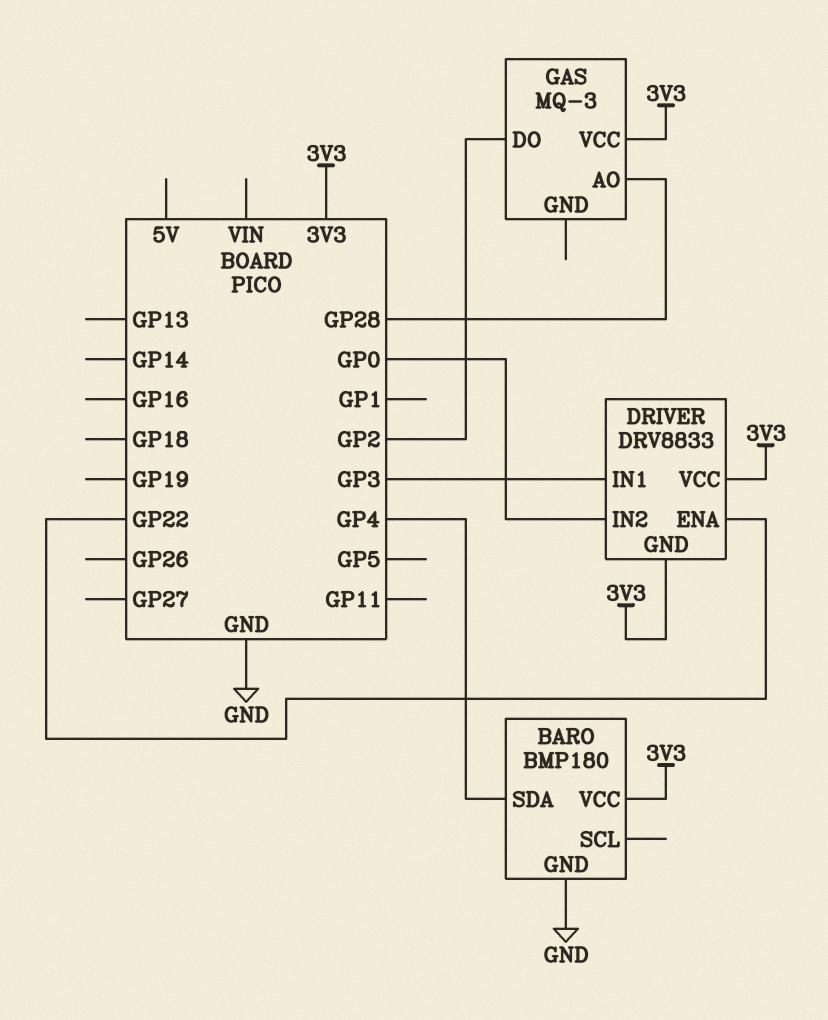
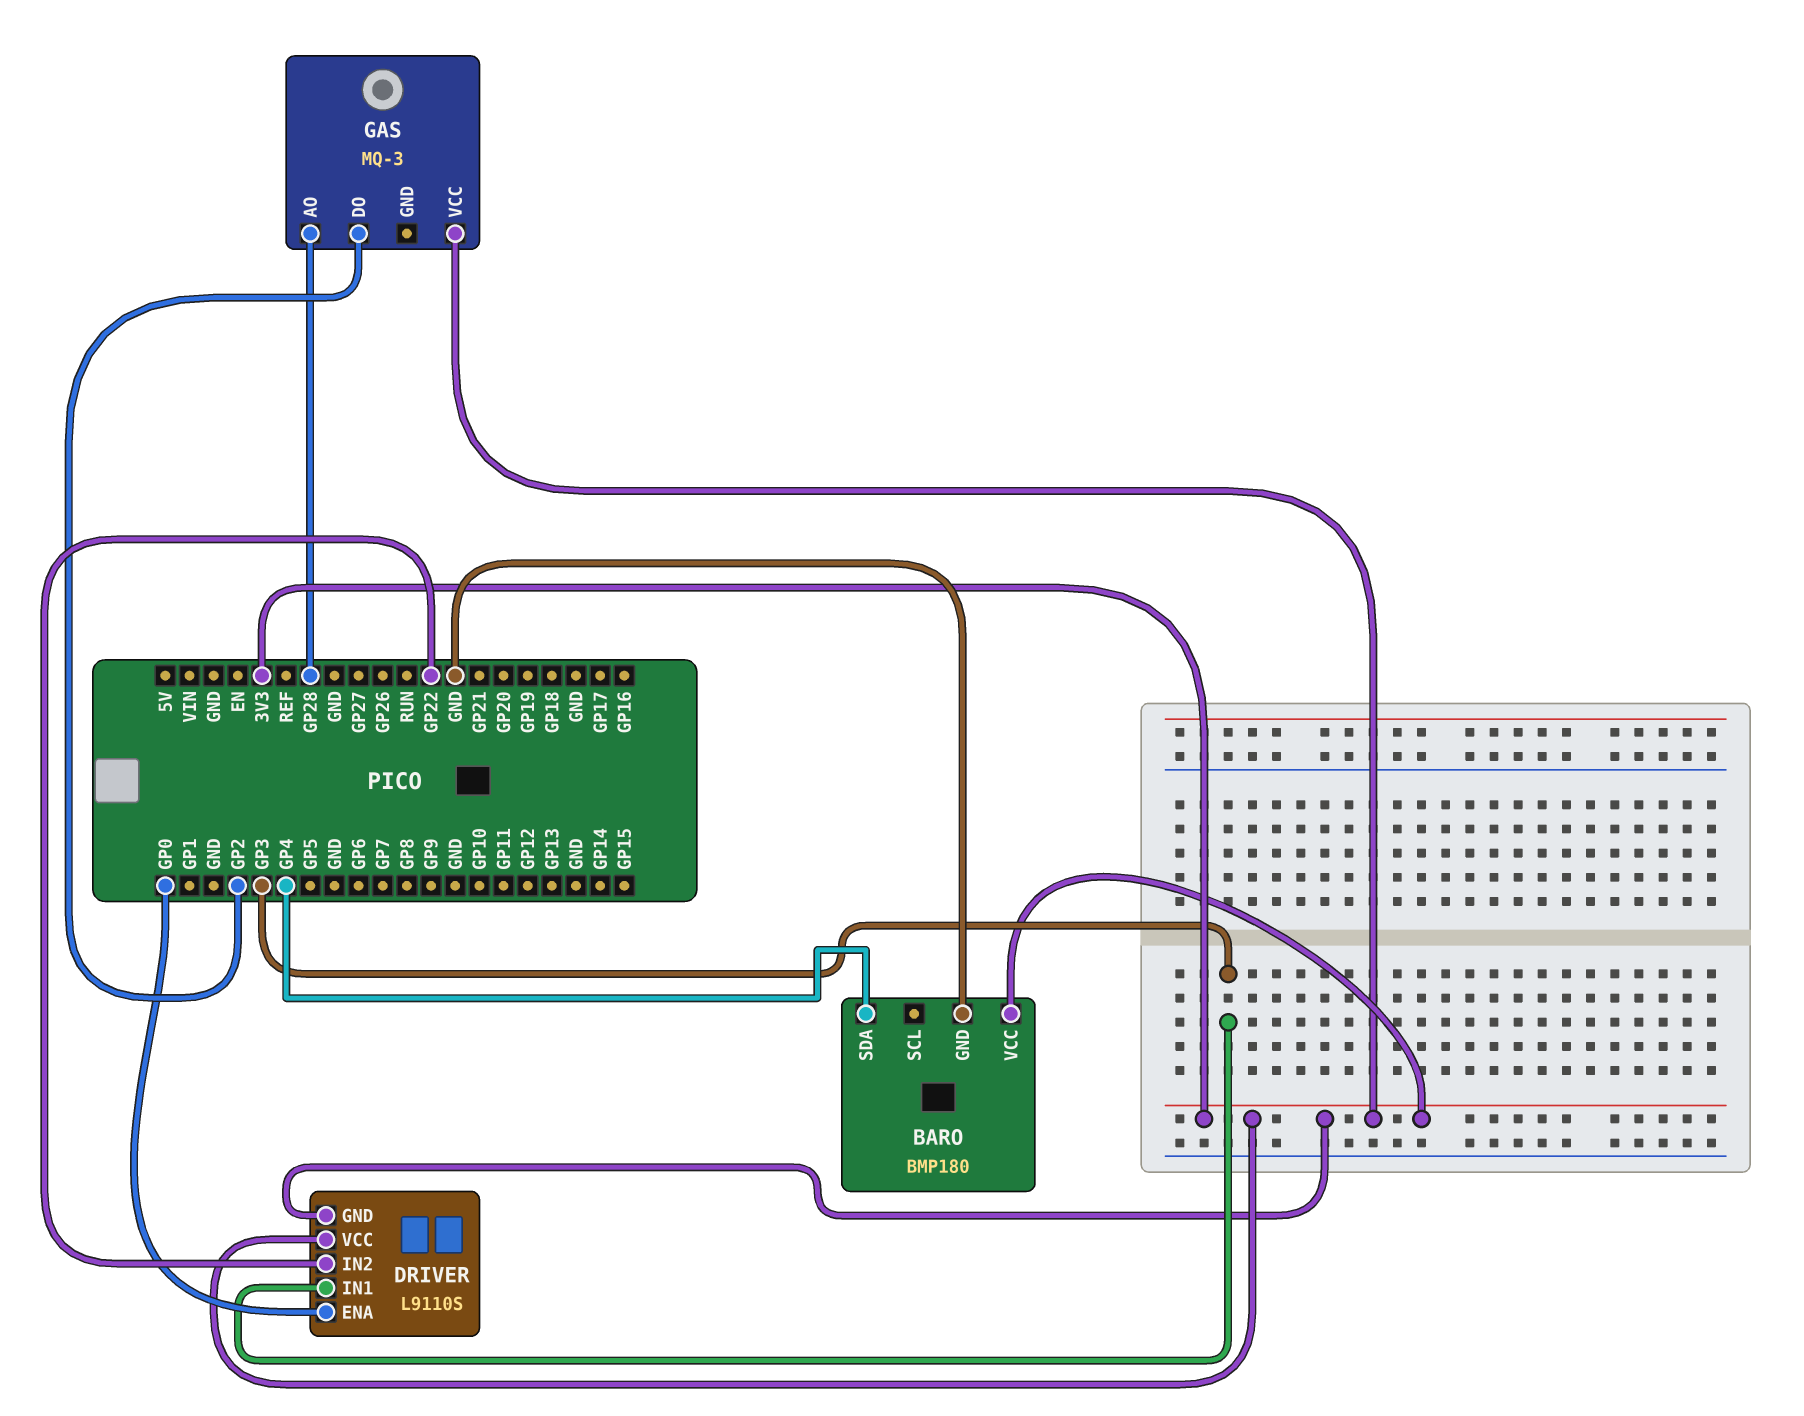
DRIVER: DRV8833 -> L9110S
DRIVER pin ENA: GP22 -> GP0
DRIVER pin IN2: GP0 -> GP22

